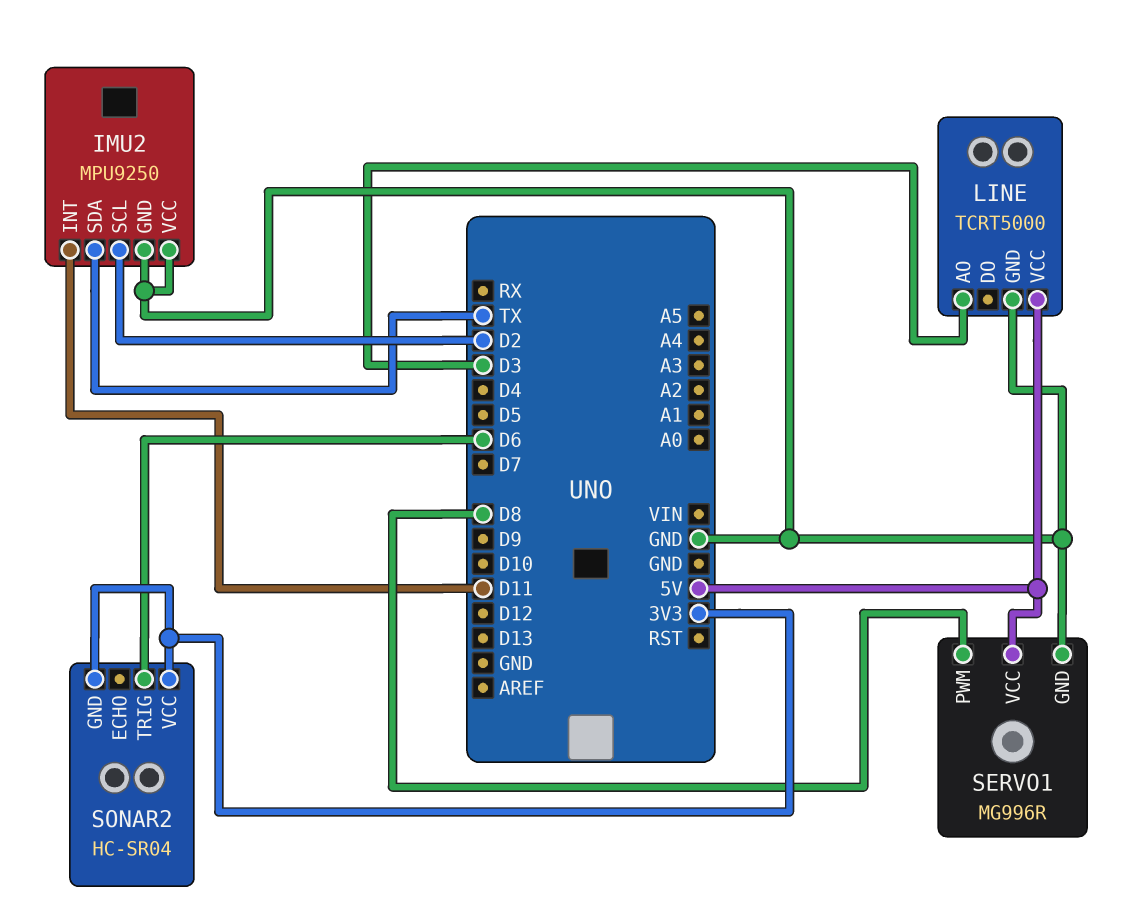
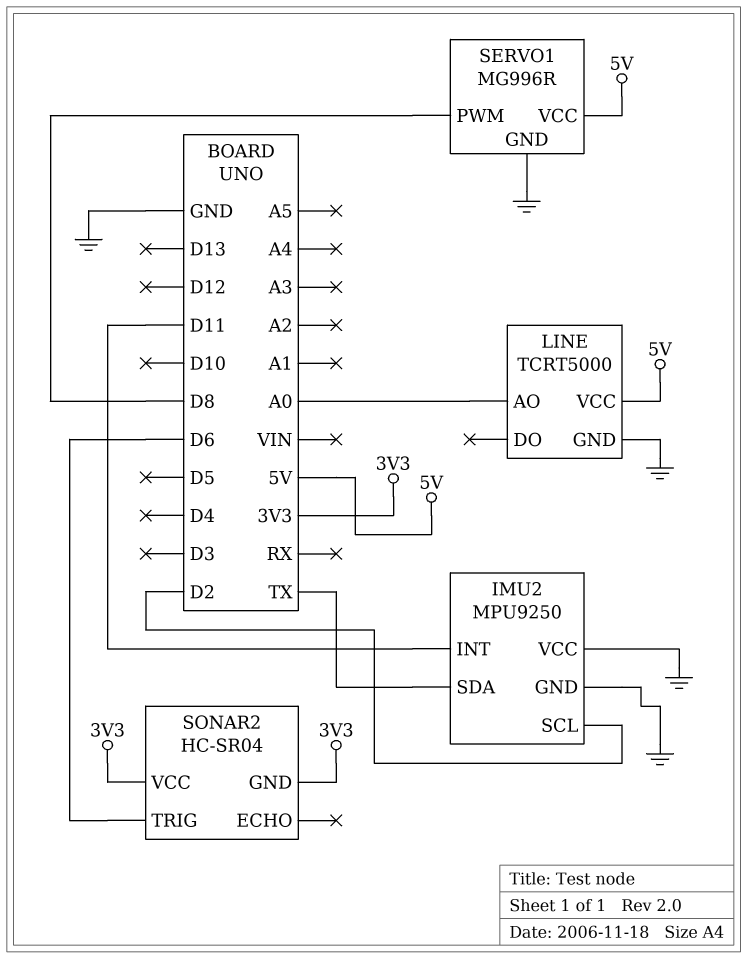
LINE pin AO: D3 -> A0

